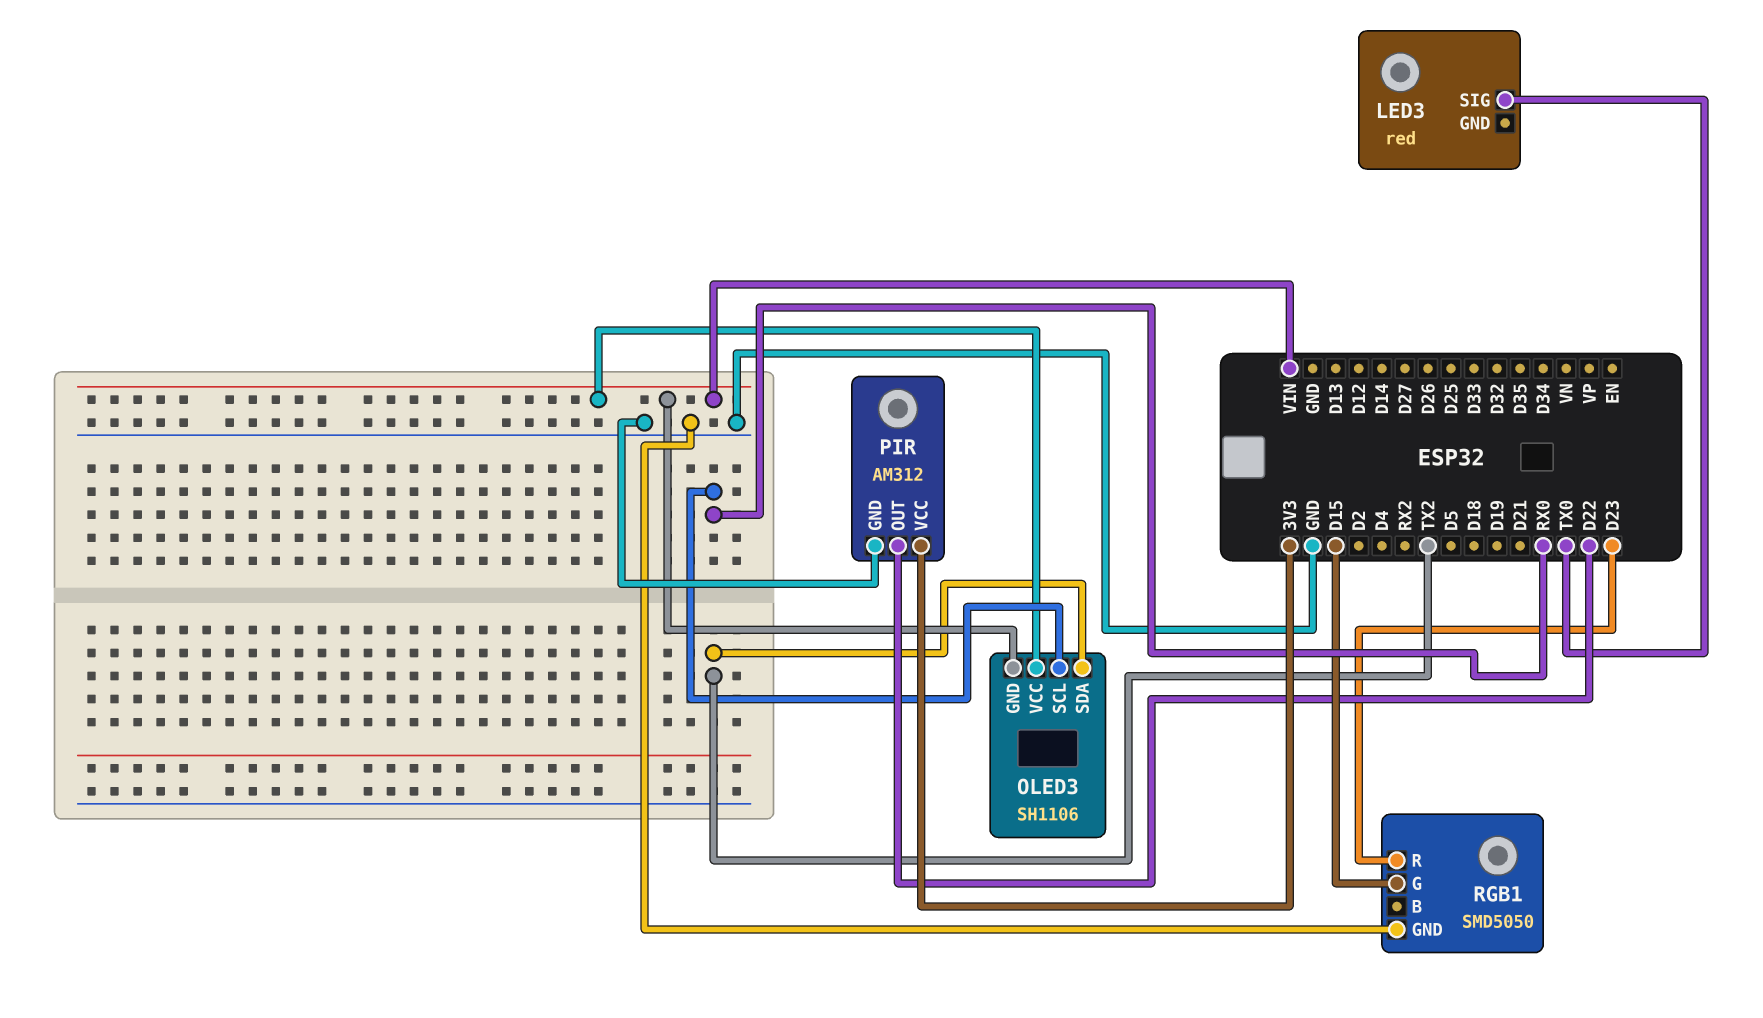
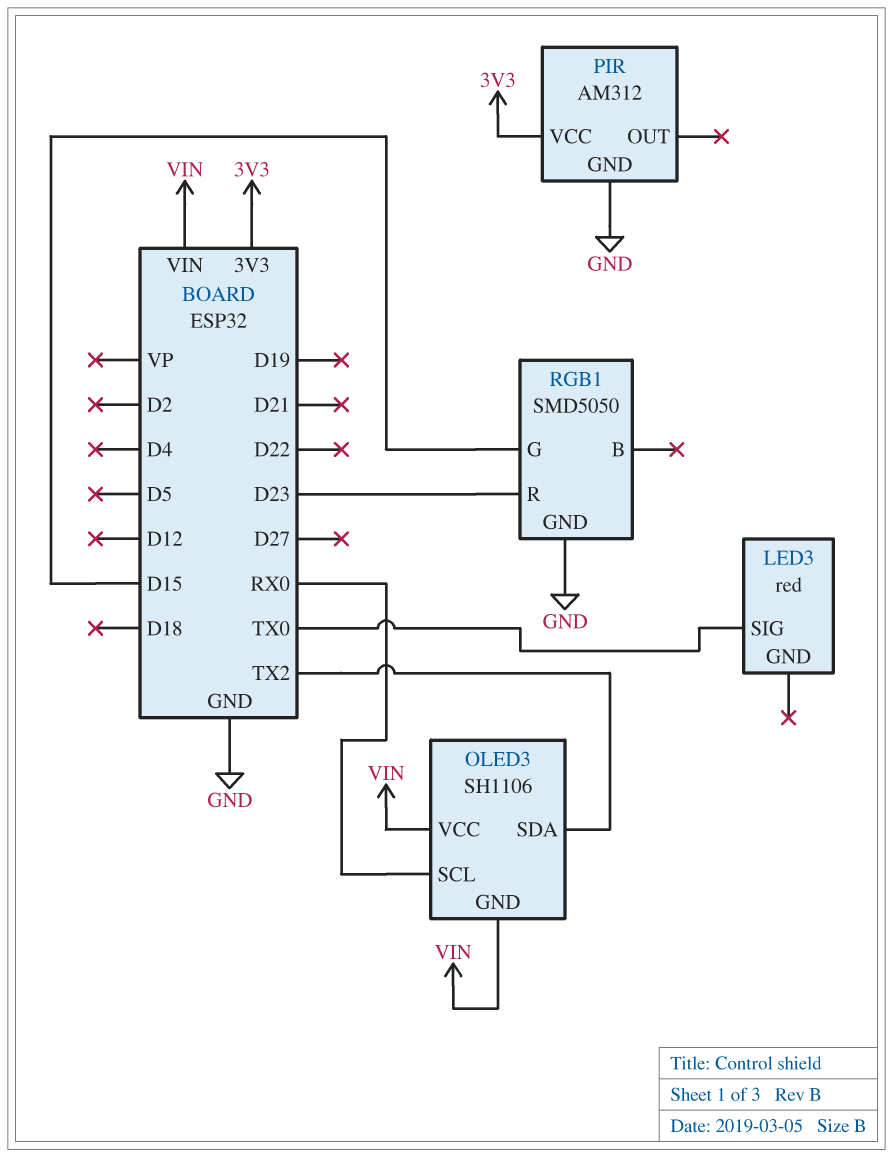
PIR pin OUT: D22 -> none

